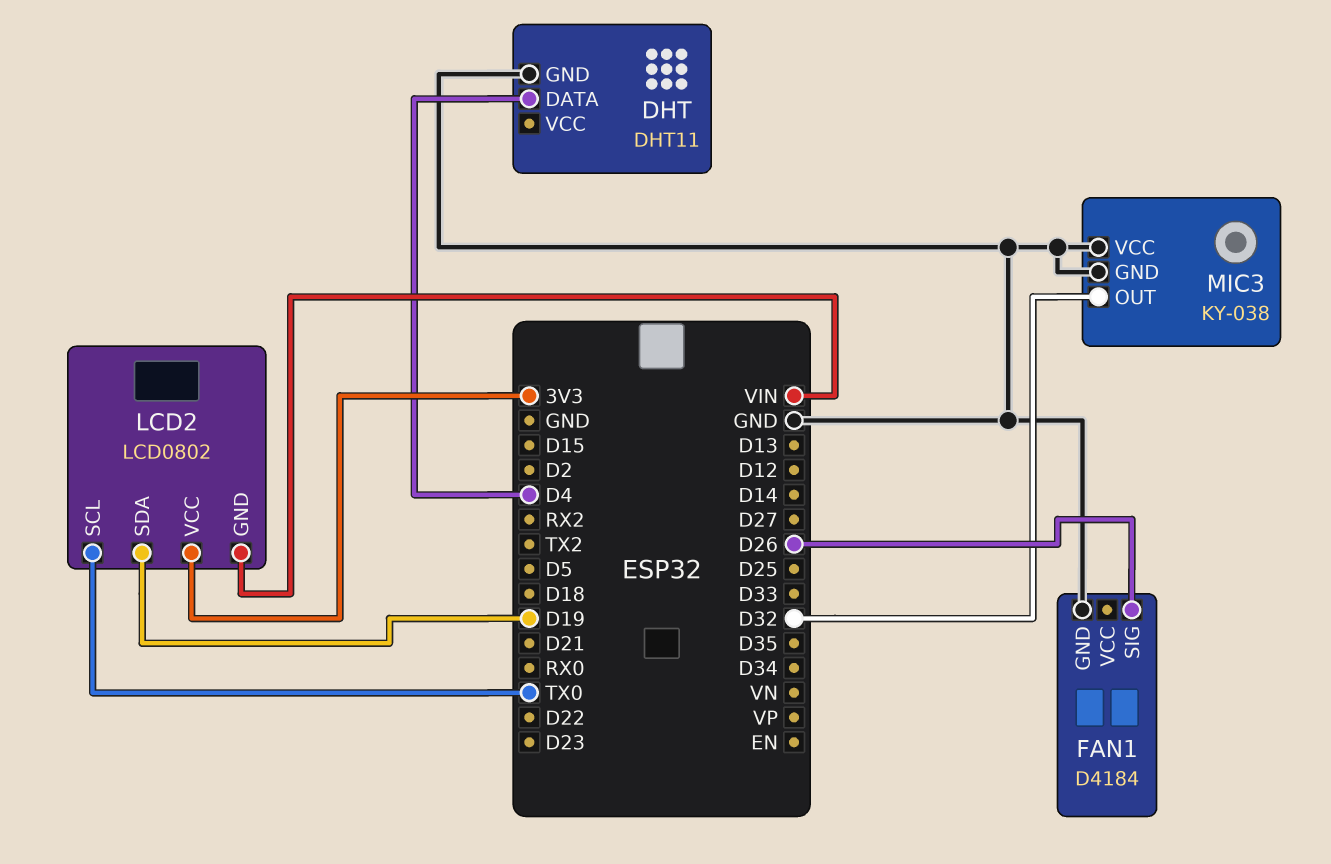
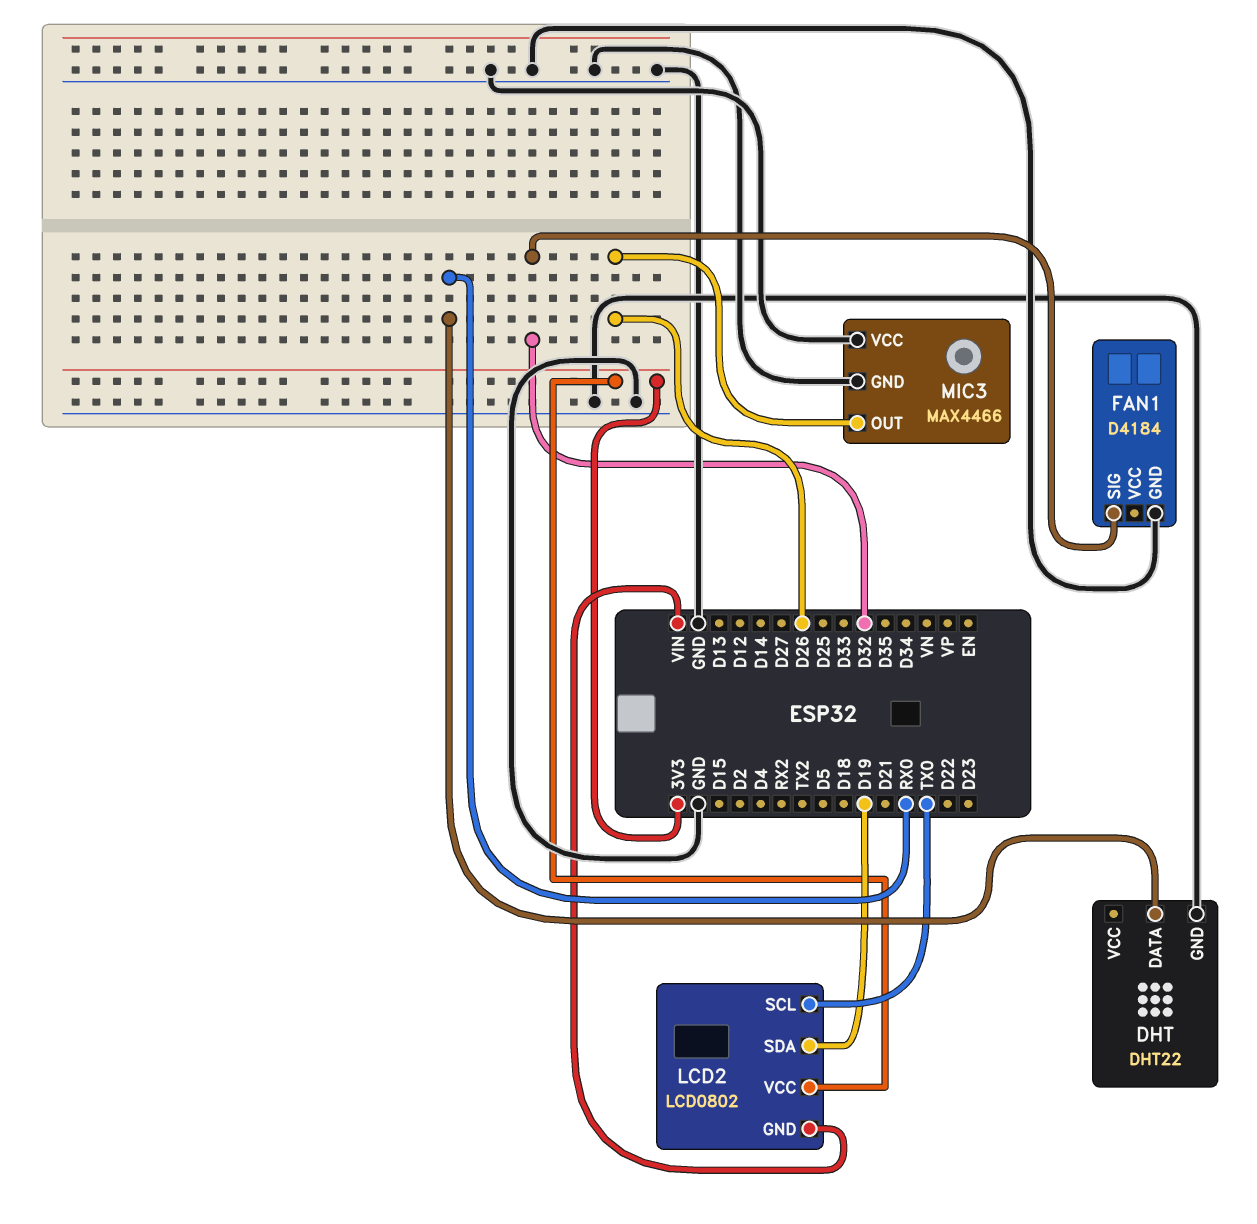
DHT: DHT11 -> DHT22
DHT pin DATA: D4 -> RX0
FAN1 pin SIG: D26 -> D32
MIC3: KY-038 -> MAX4466
MIC3 pin OUT: D32 -> D26

